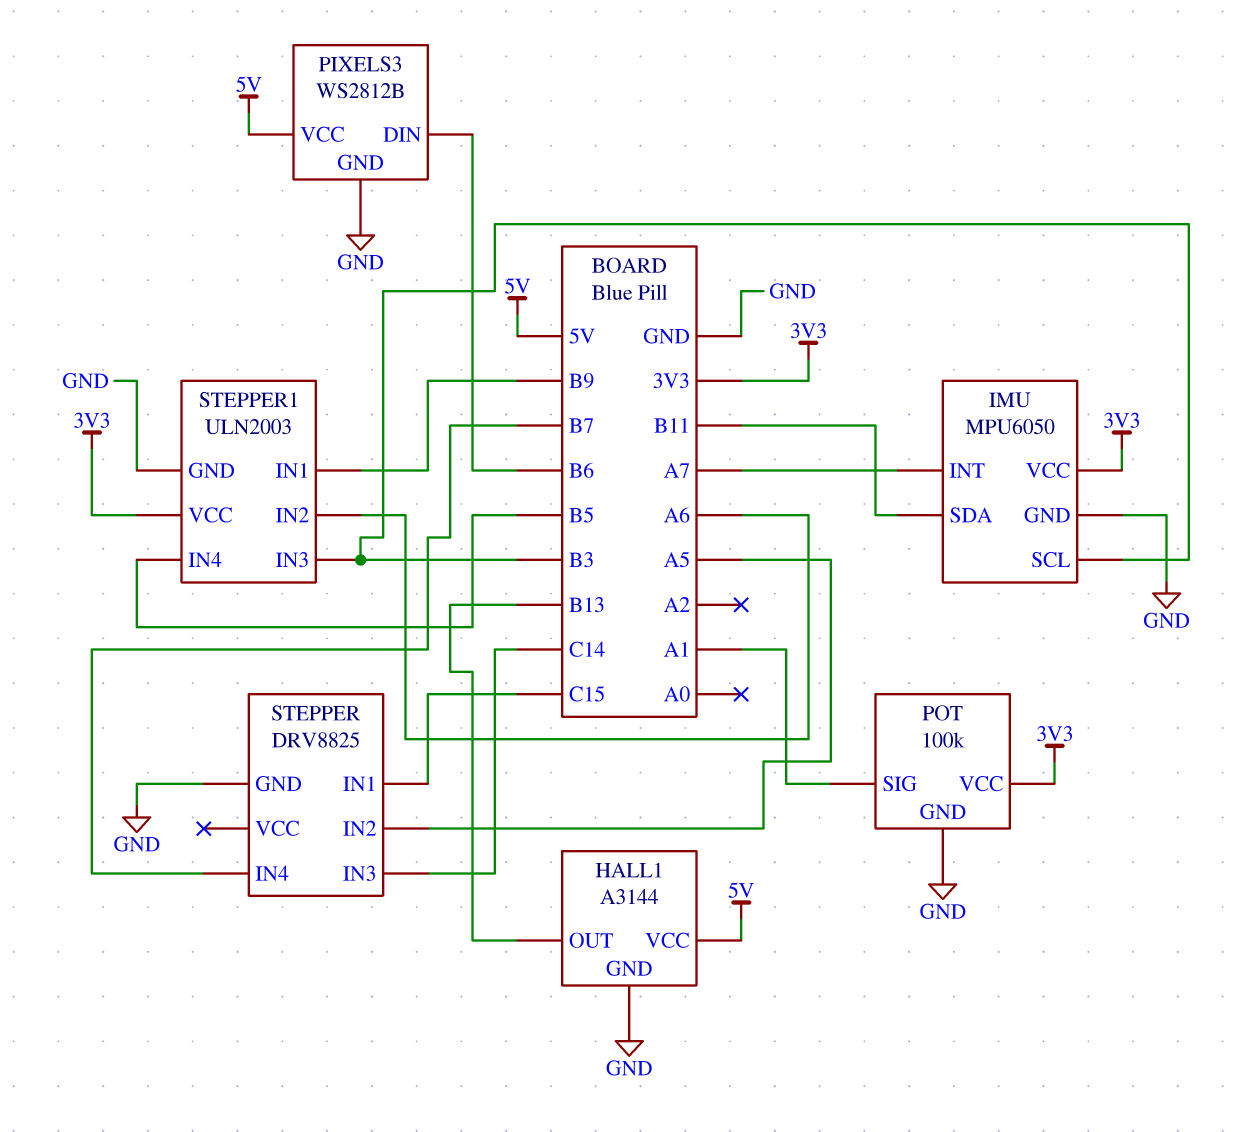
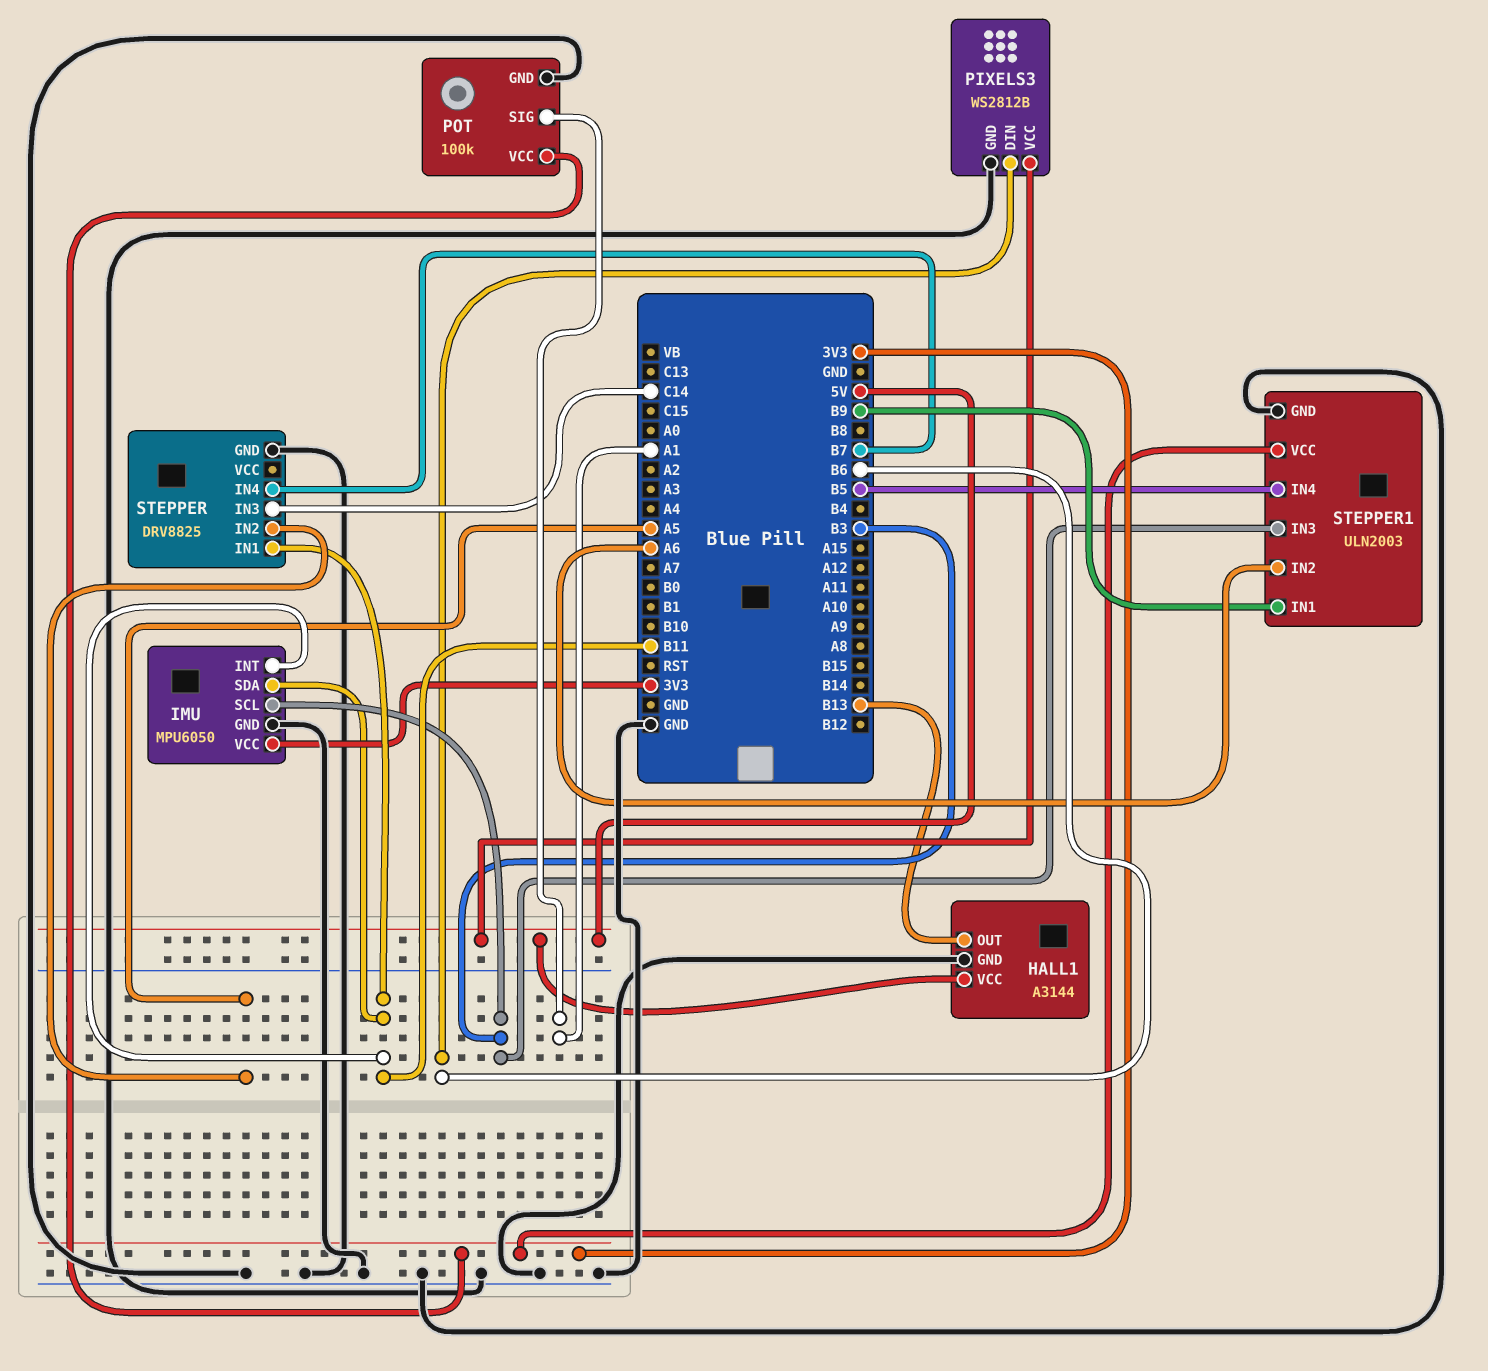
IMU pin INT: A7 -> B11
STEPPER pin IN1: C15 -> B11

